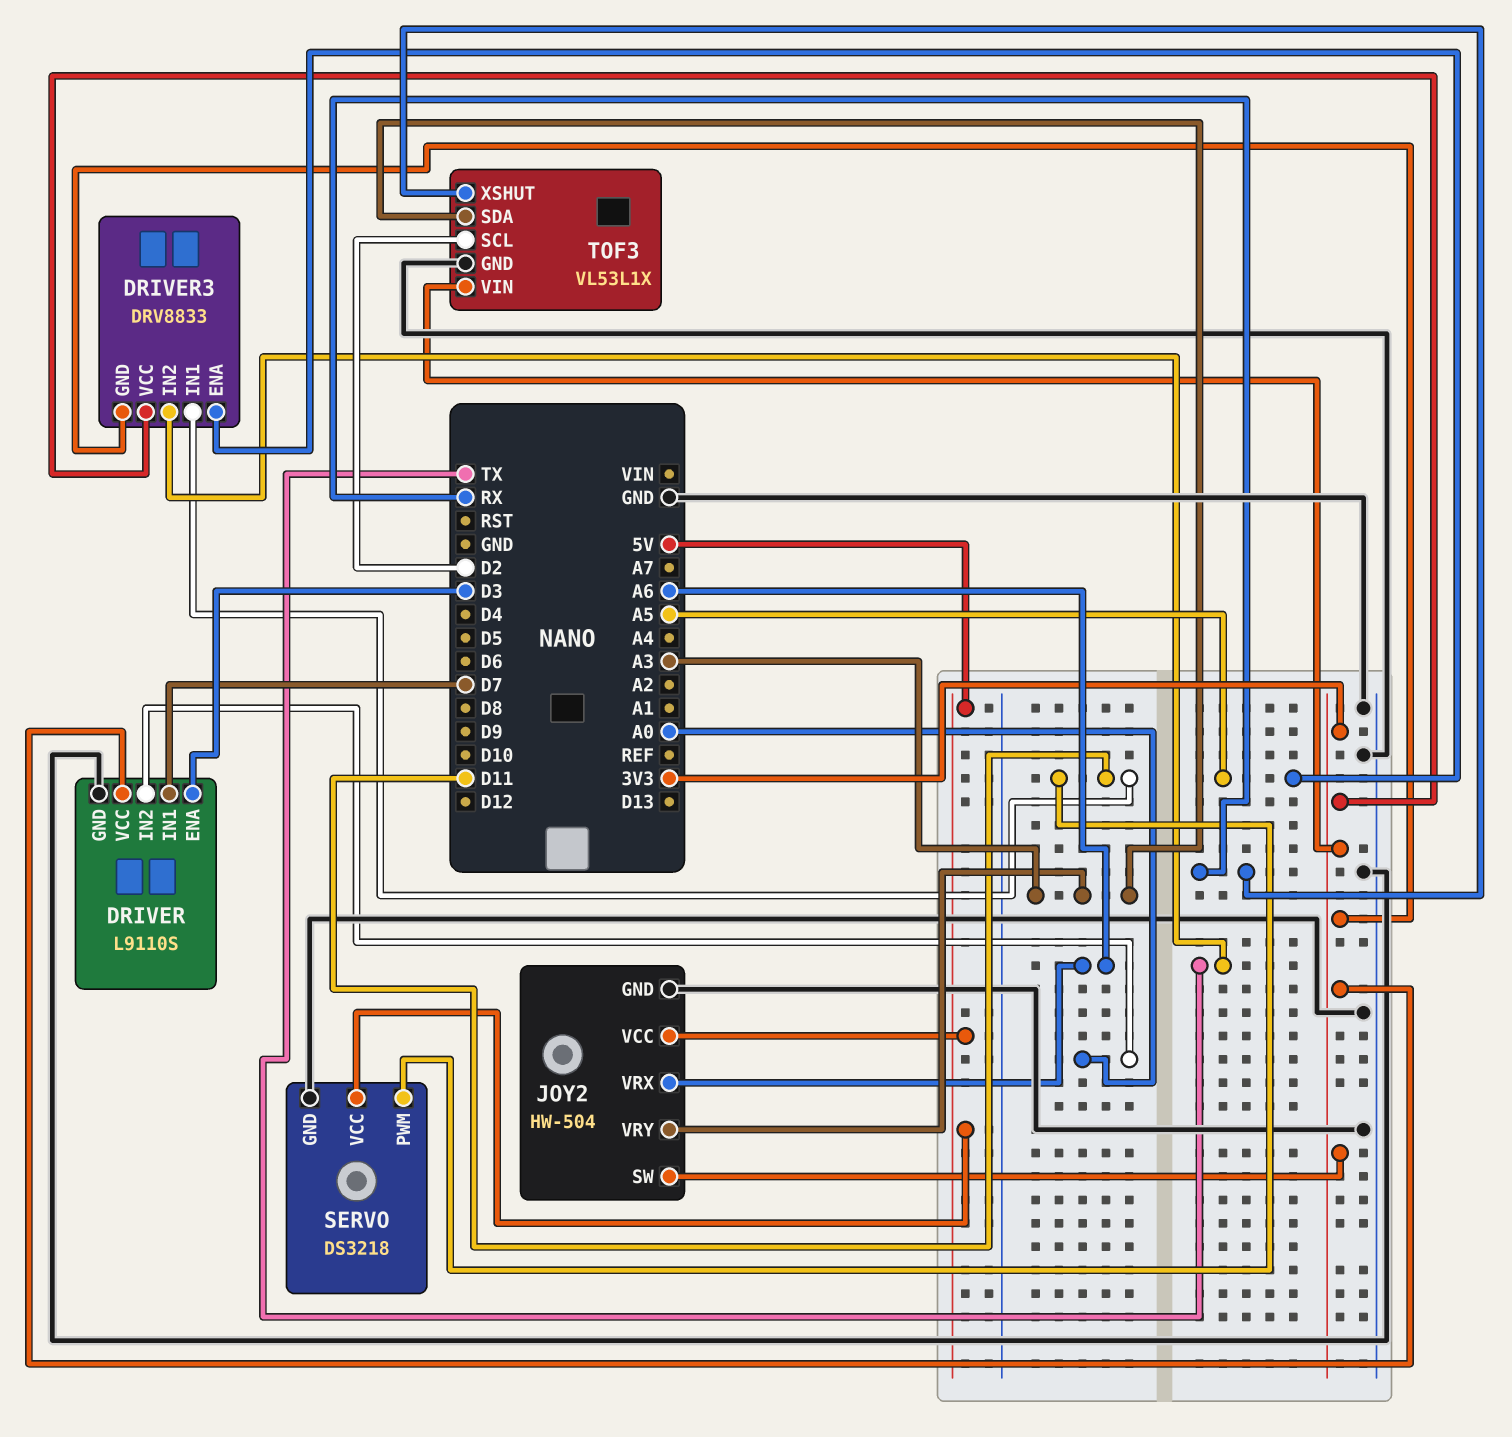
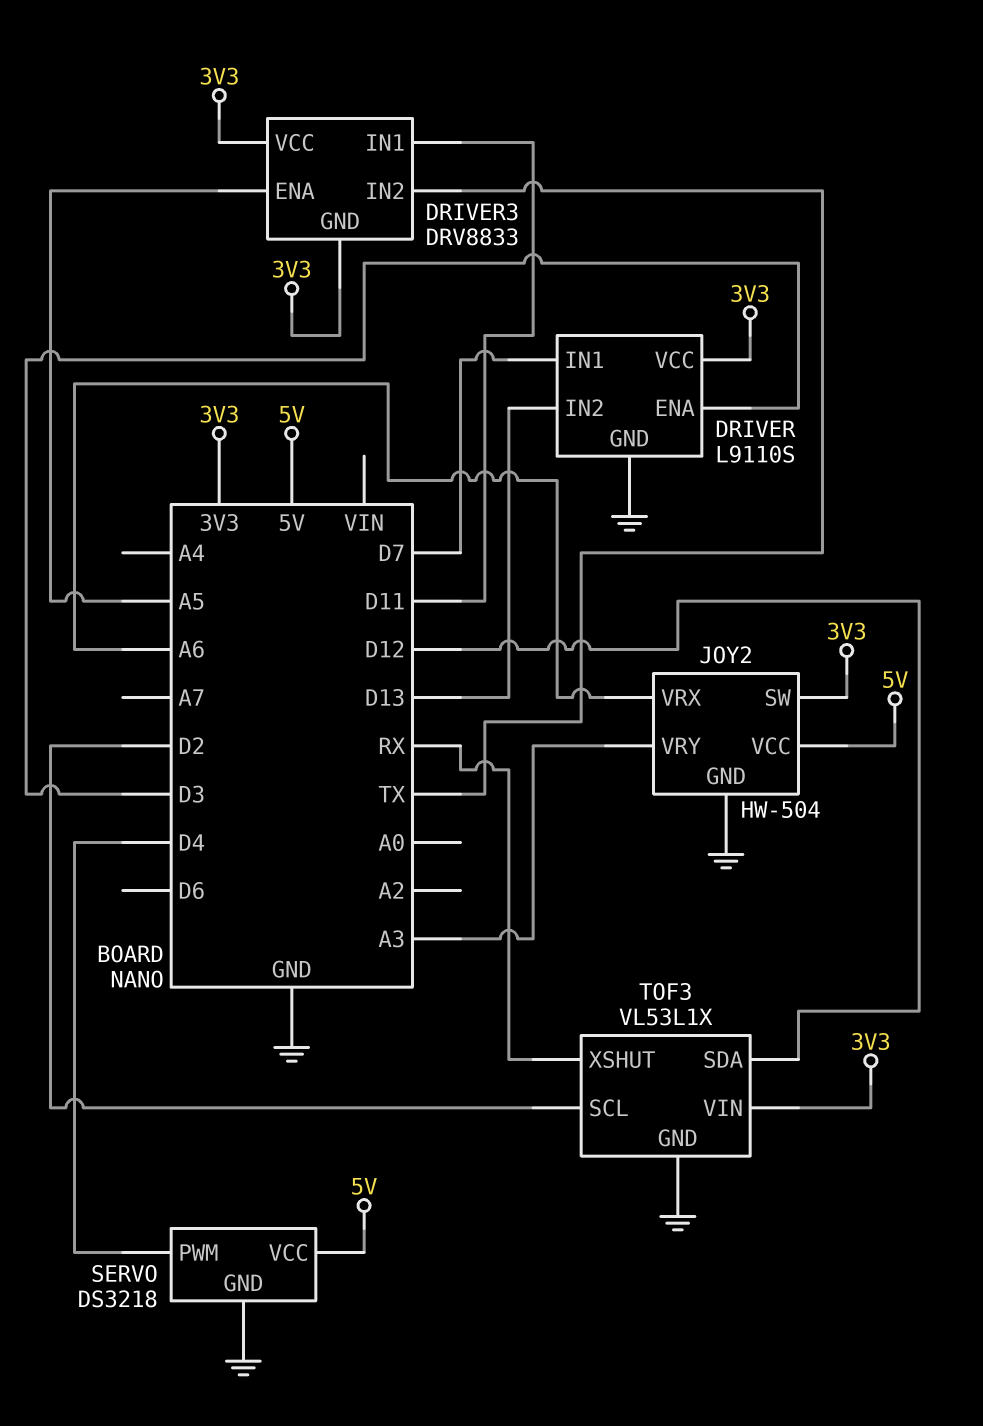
DRIVER pin IN2: A0 -> D13
SERVO pin PWM: D11 -> D4
TOF3 pin SDA: A3 -> D12

